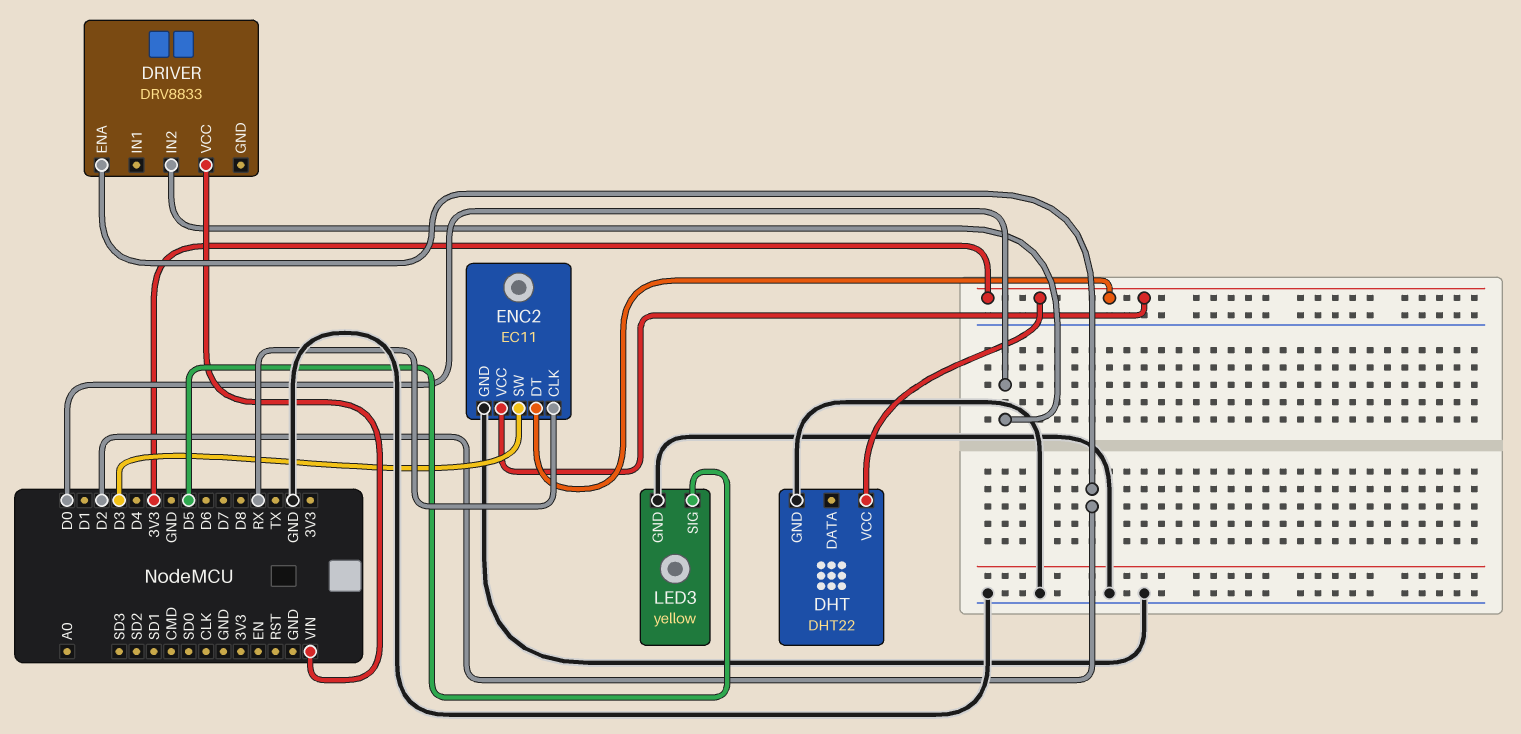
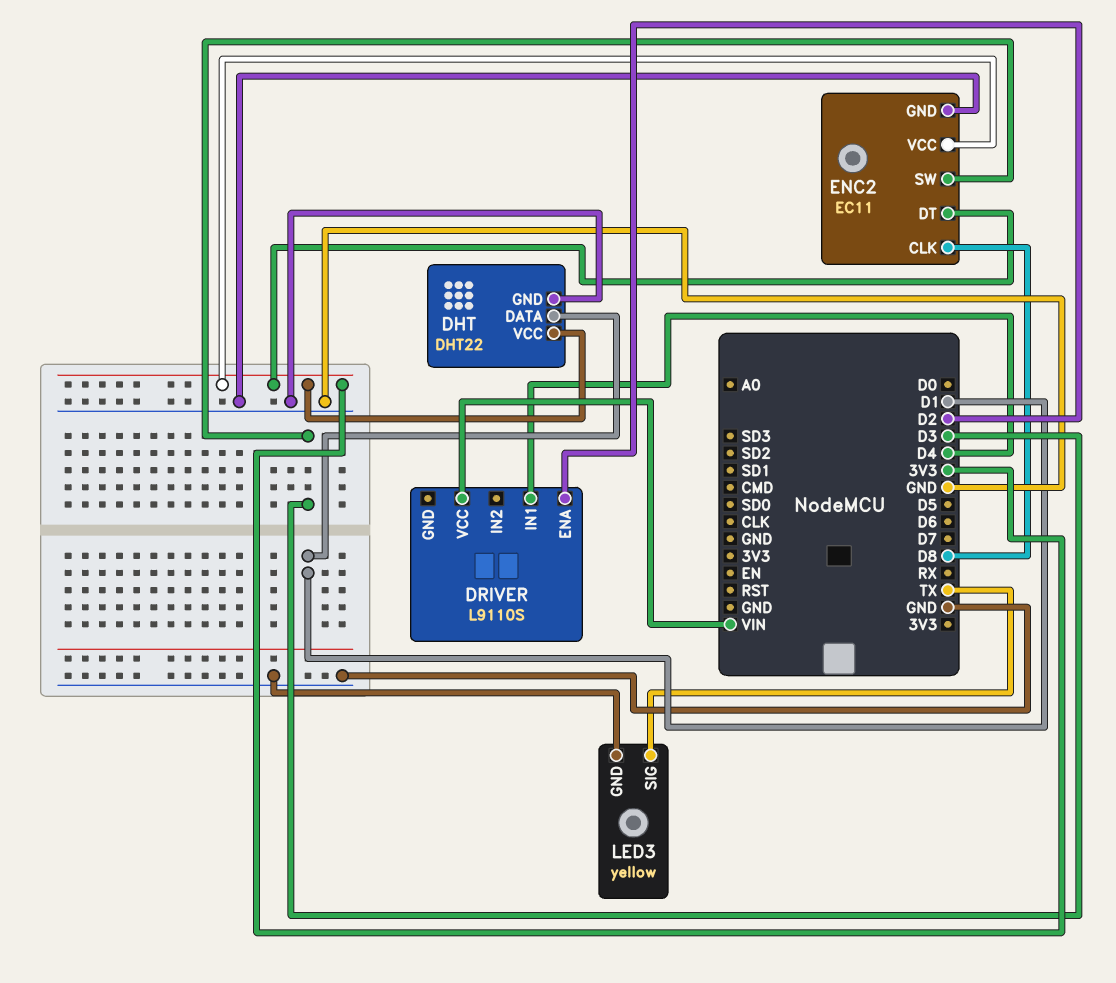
DHT pin DATA: none -> D1
DRIVER: DRV8833 -> L9110S
DRIVER pin IN1: none -> D4
DRIVER pin IN2: D0 -> none
ENC2 pin CLK: RX -> D8
LED3 pin SIG: D5 -> TX

